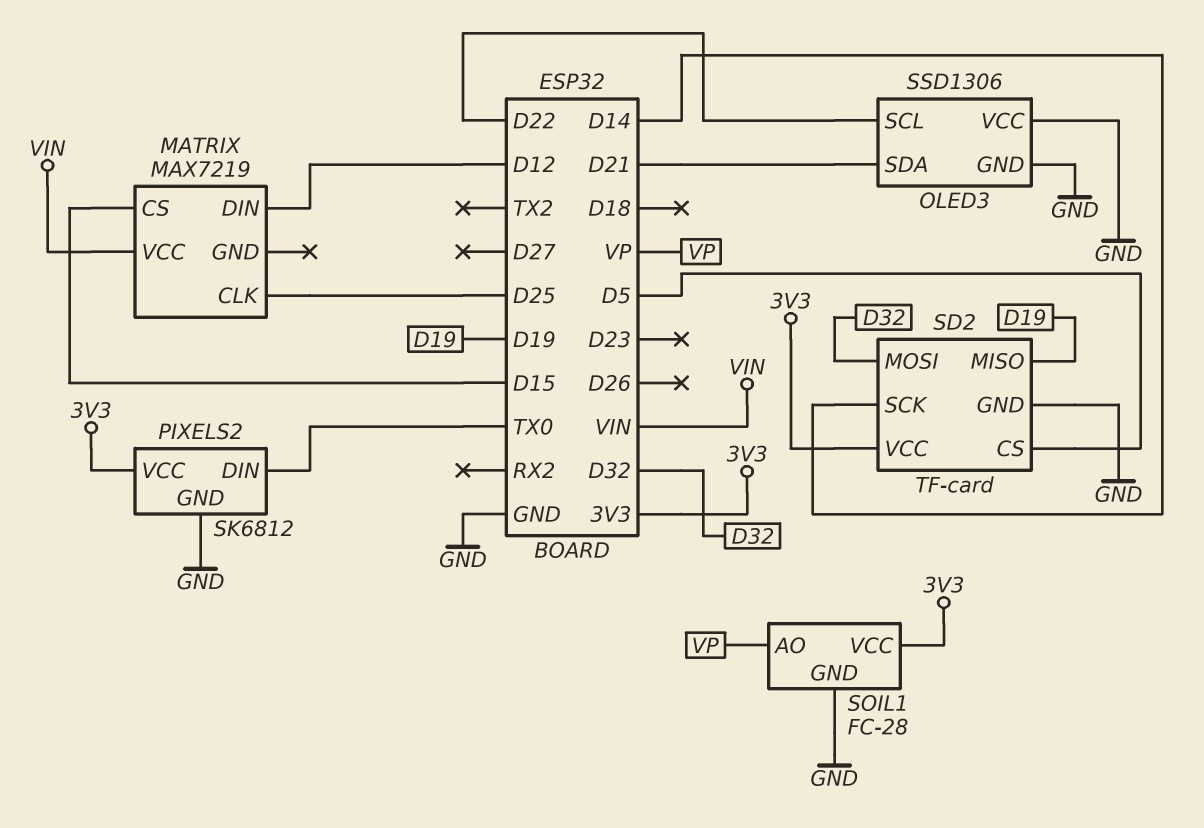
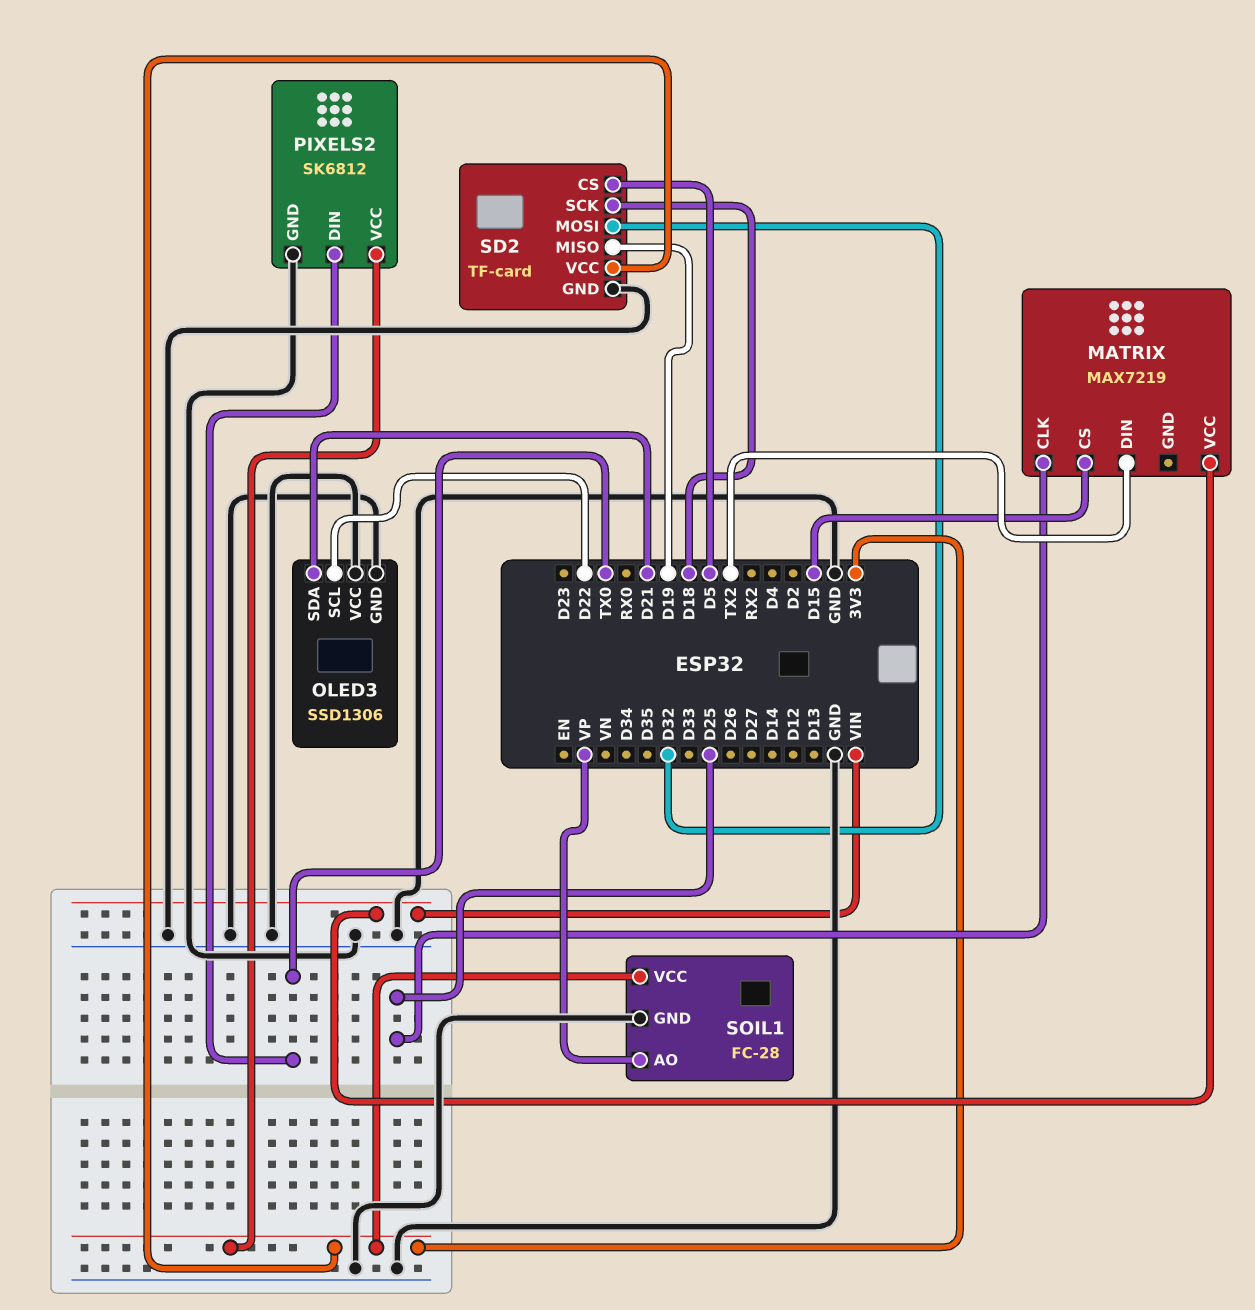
MATRIX pin DIN: D12 -> TX2
SD2 pin SCK: D14 -> D18

